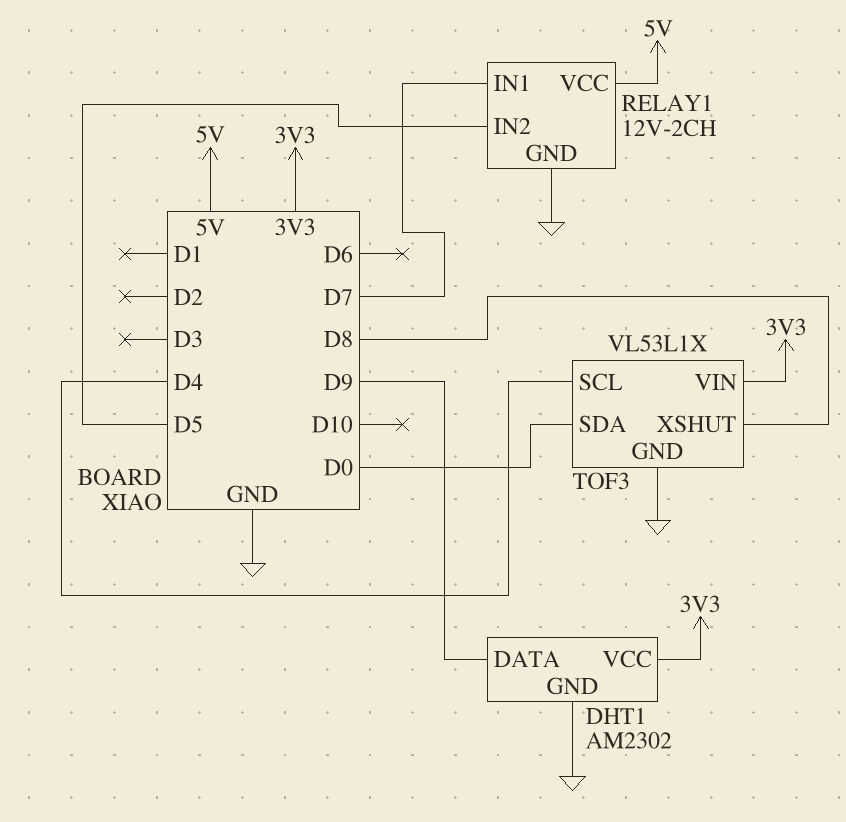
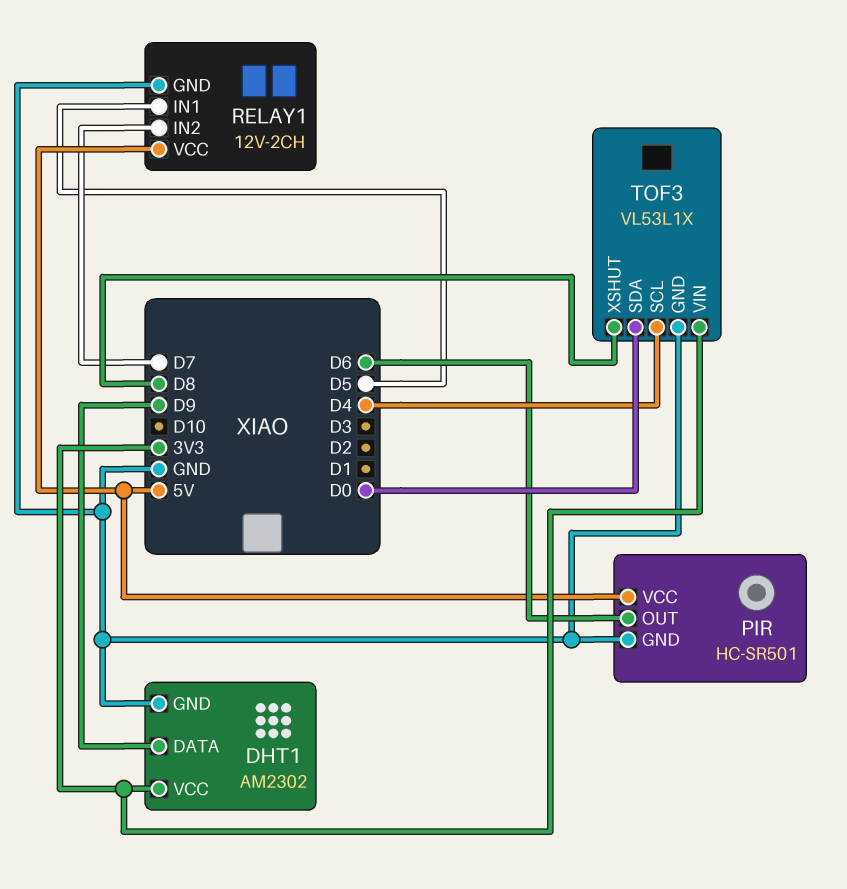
PIR: none -> HC-SR501
PIR pin GND: none -> GND
PIR pin OUT: none -> D6
PIR pin VCC: none -> 5V
RELAY1 pin IN1: D7 -> D5
RELAY1 pin IN2: D5 -> D7

